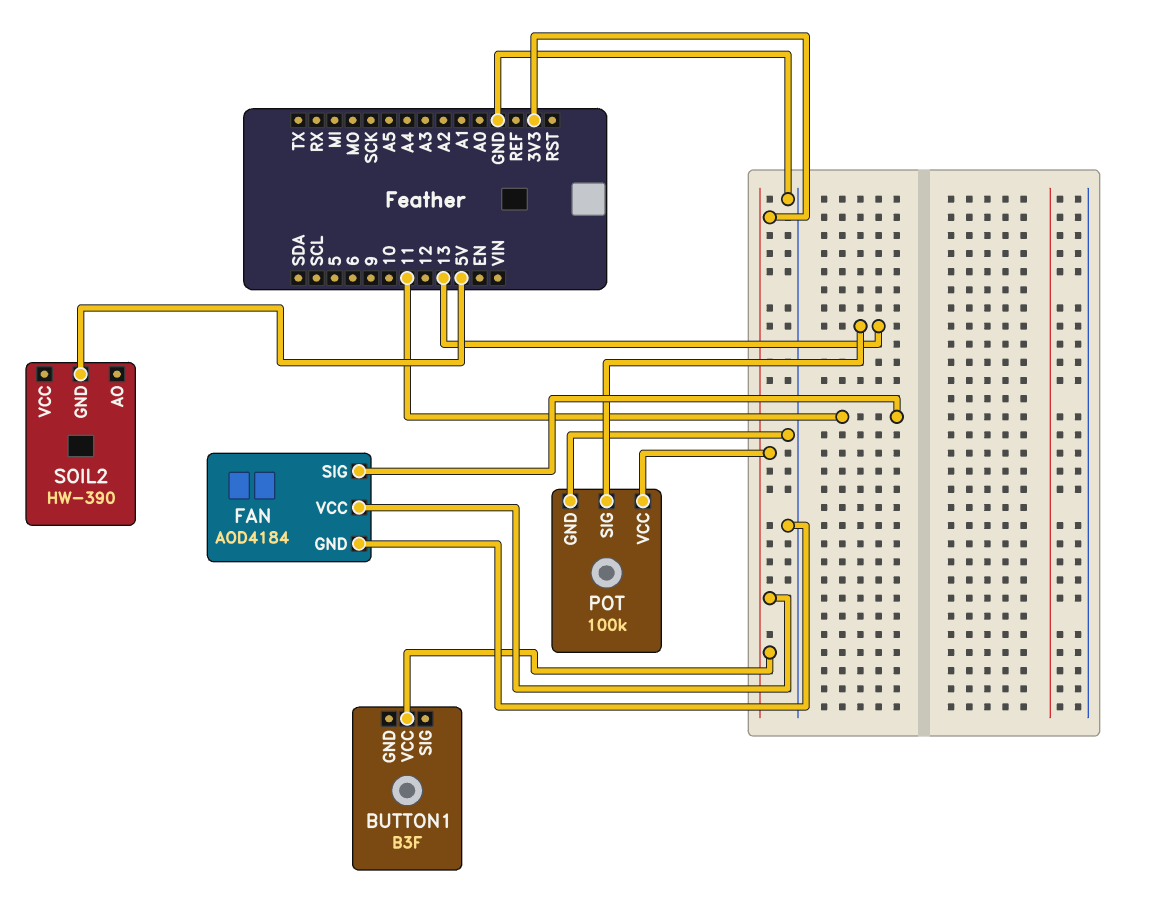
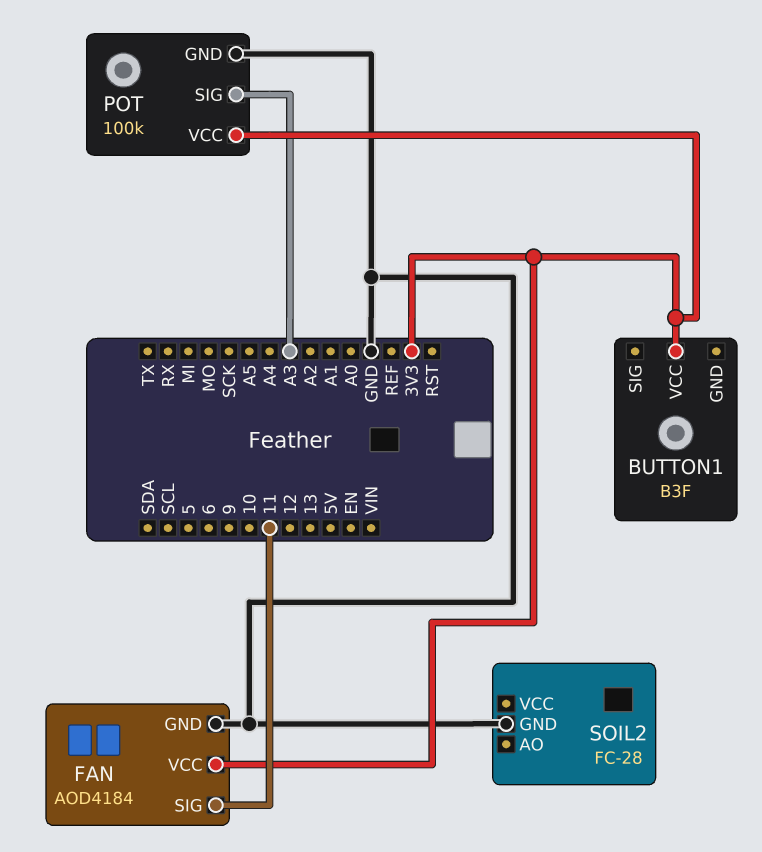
POT pin SIG: 13 -> A3
SOIL2: HW-390 -> FC-28
SOIL2 pin GND: 5V -> GND

